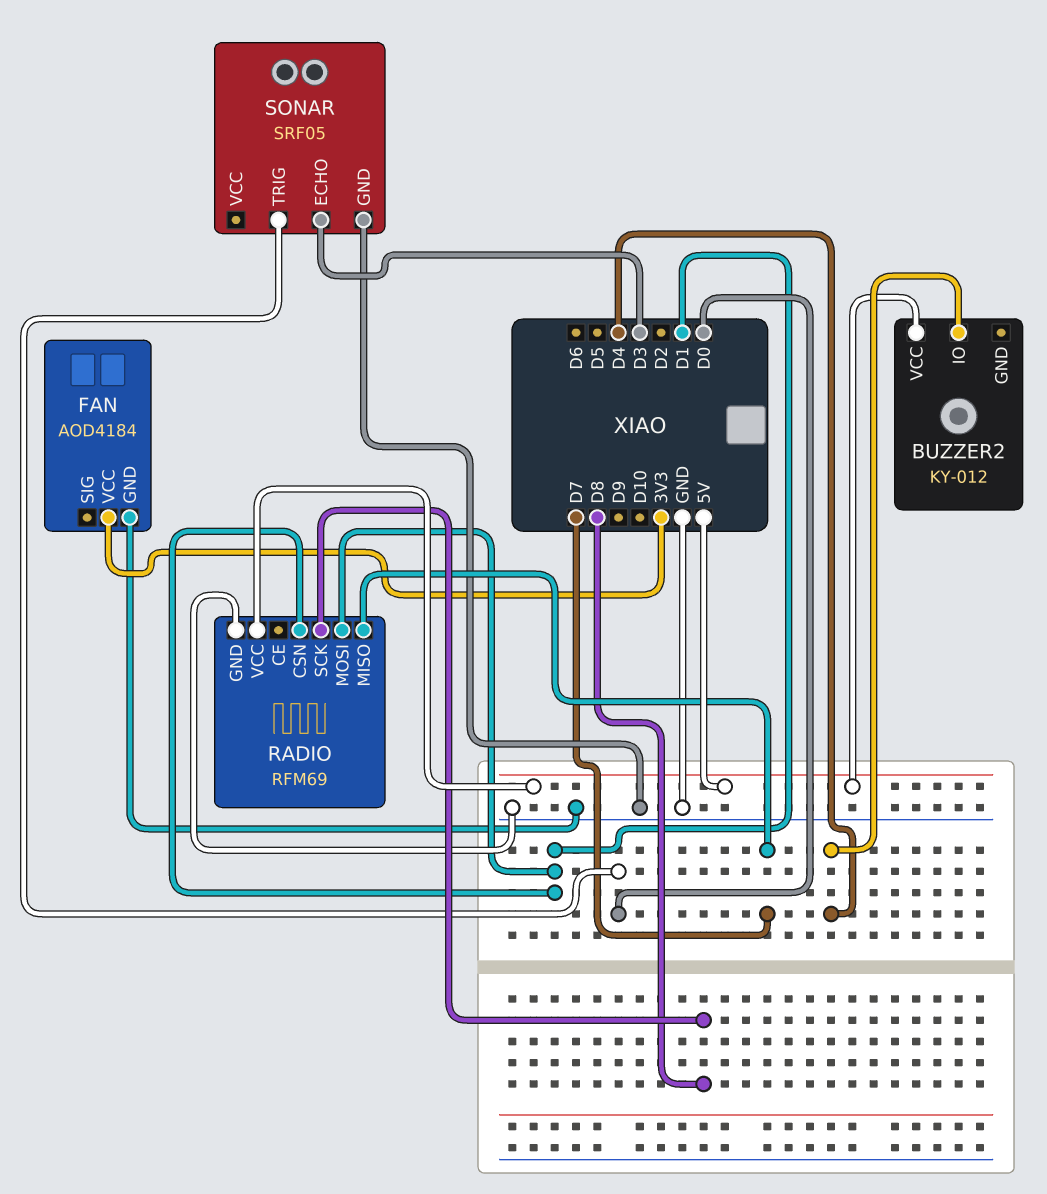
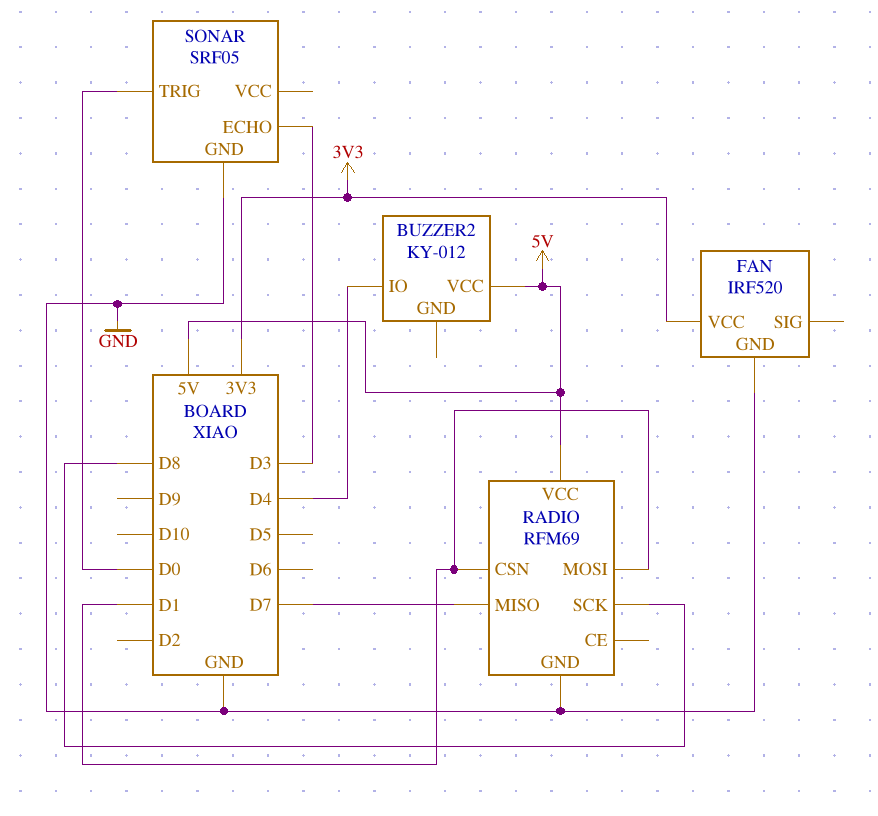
FAN: AOD4184 -> IRF520

